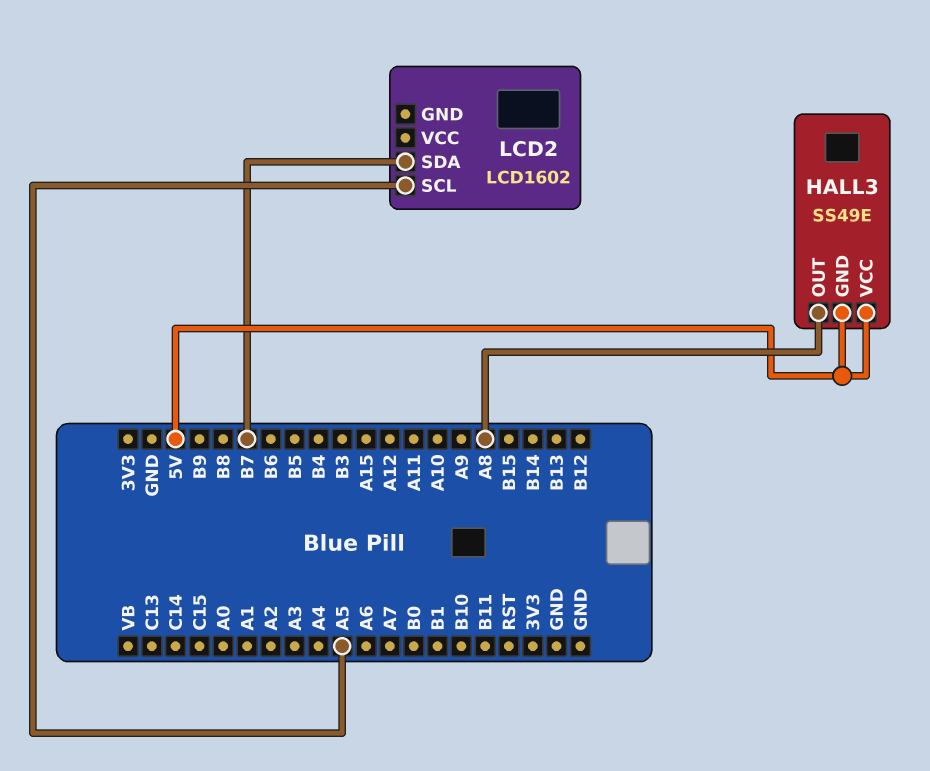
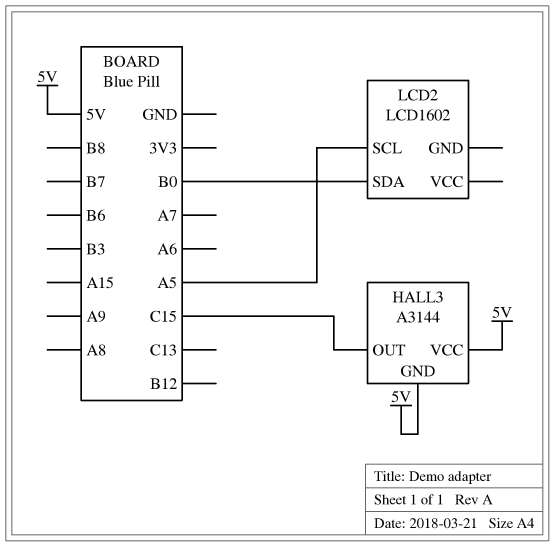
HALL3: SS49E -> A3144
HALL3 pin OUT: A8 -> C15
LCD2 pin SDA: B7 -> B0

